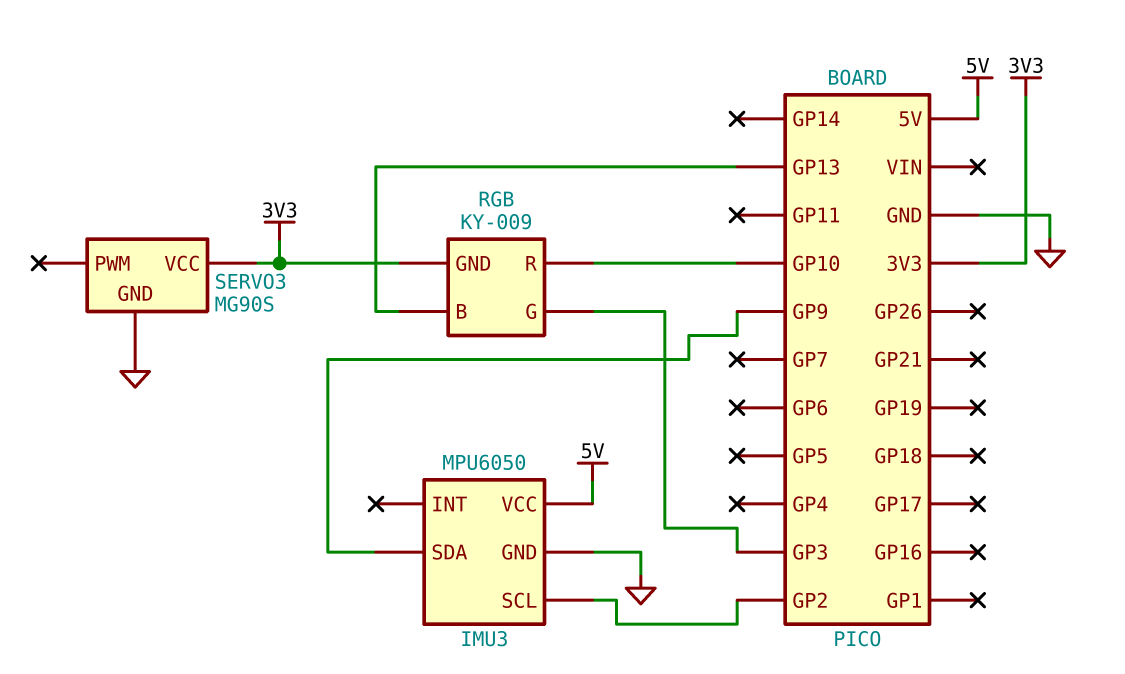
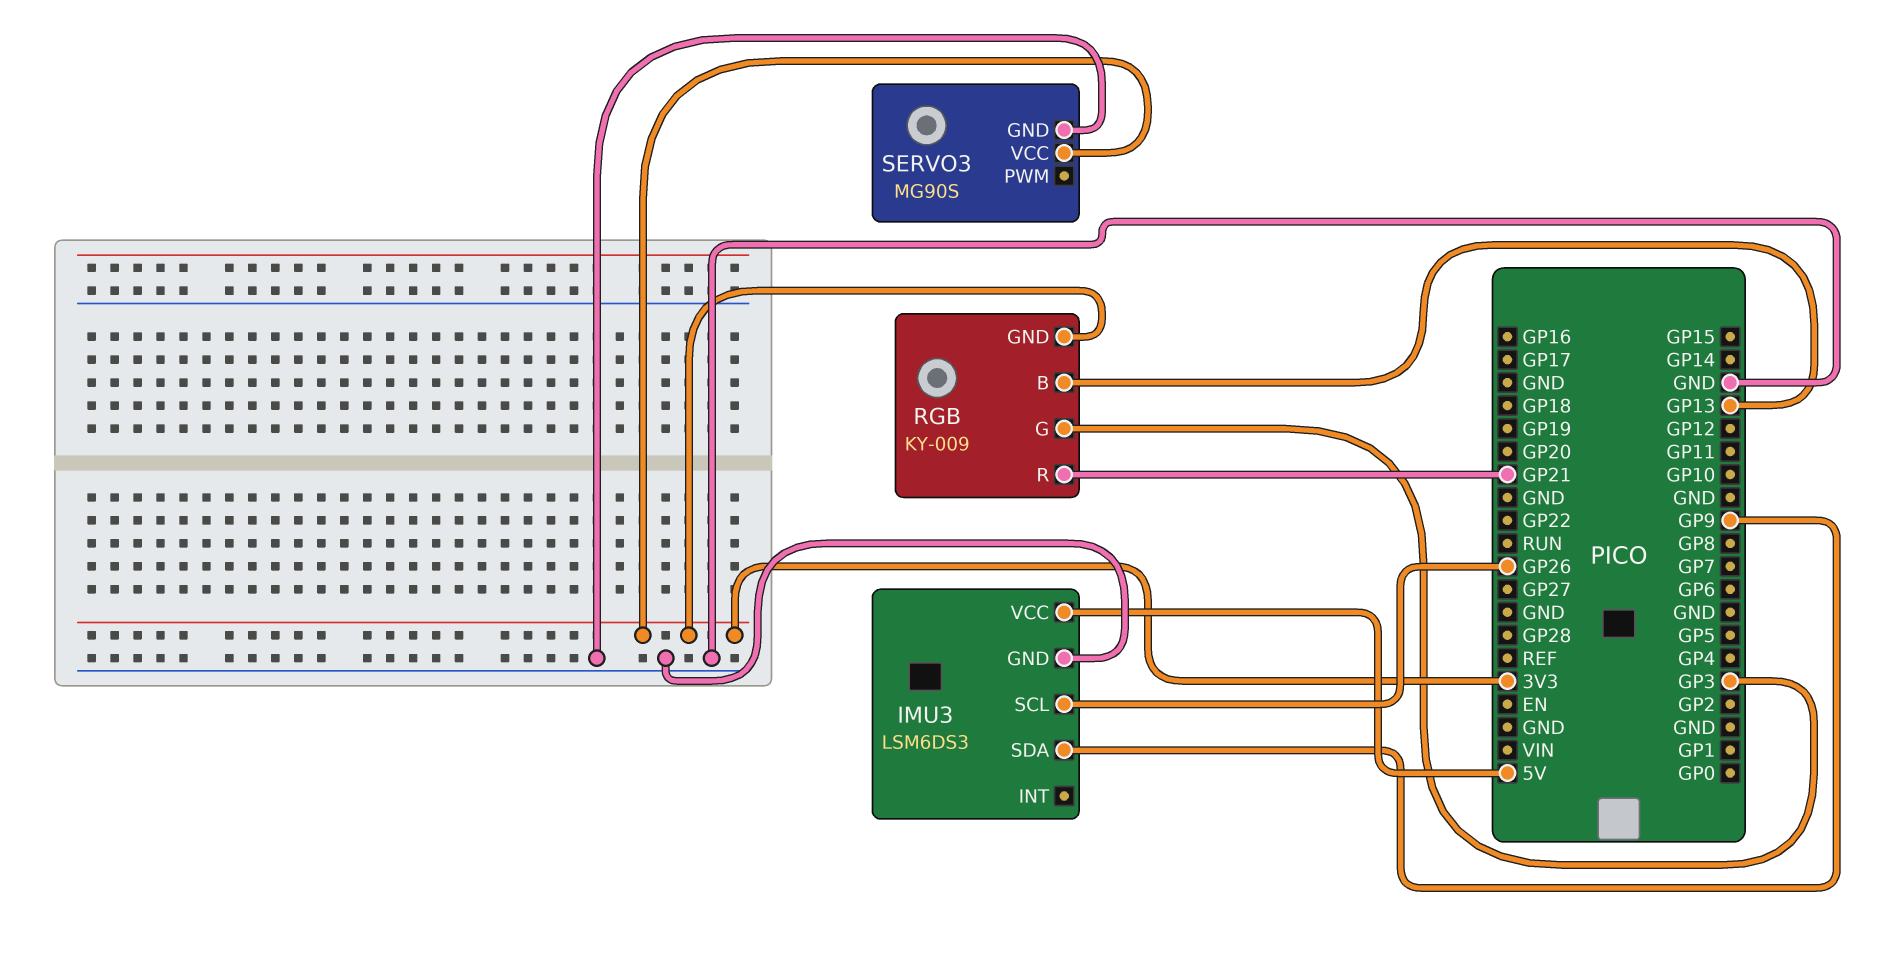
IMU3: MPU6050 -> LSM6DS3
IMU3 pin SCL: GP2 -> GP26
RGB pin R: GP10 -> GP21

